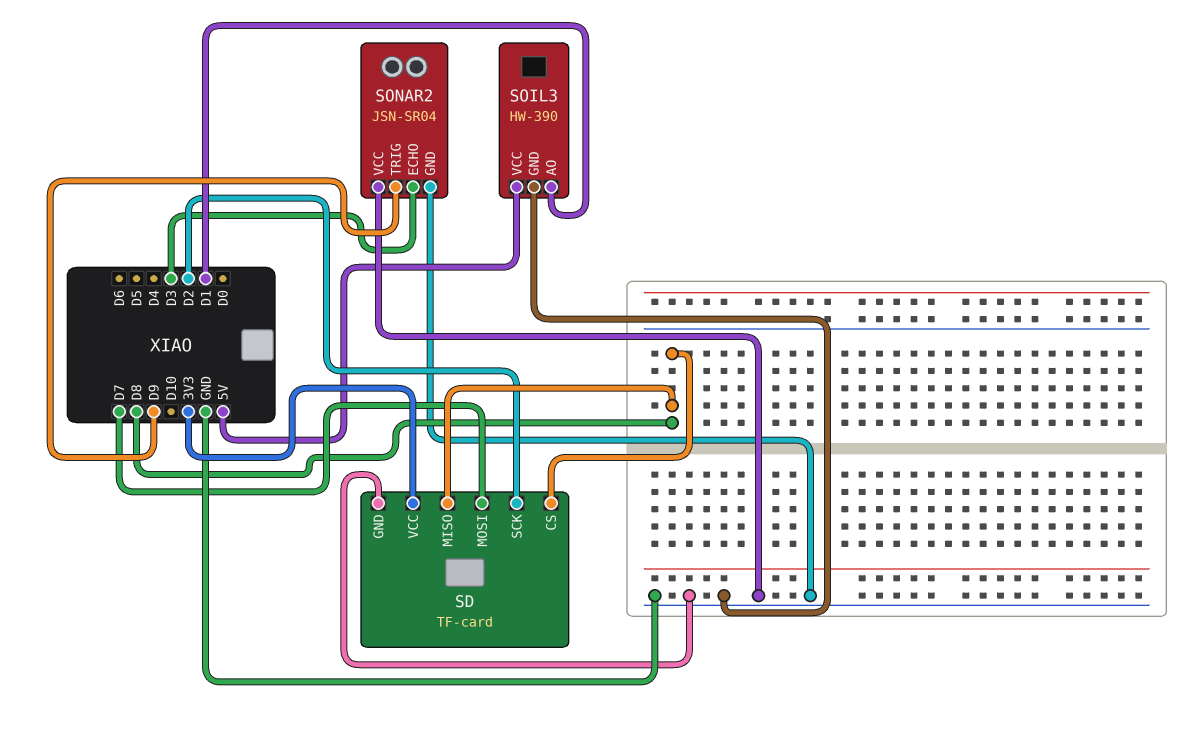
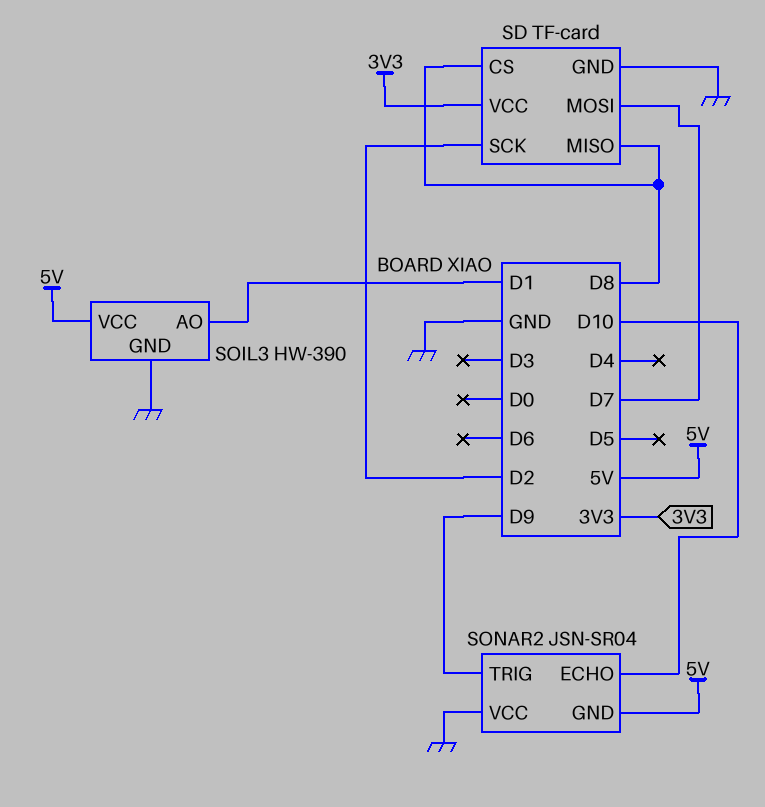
SONAR2 pin ECHO: D3 -> D10
SONAR2 pin GND: GND -> 5V

